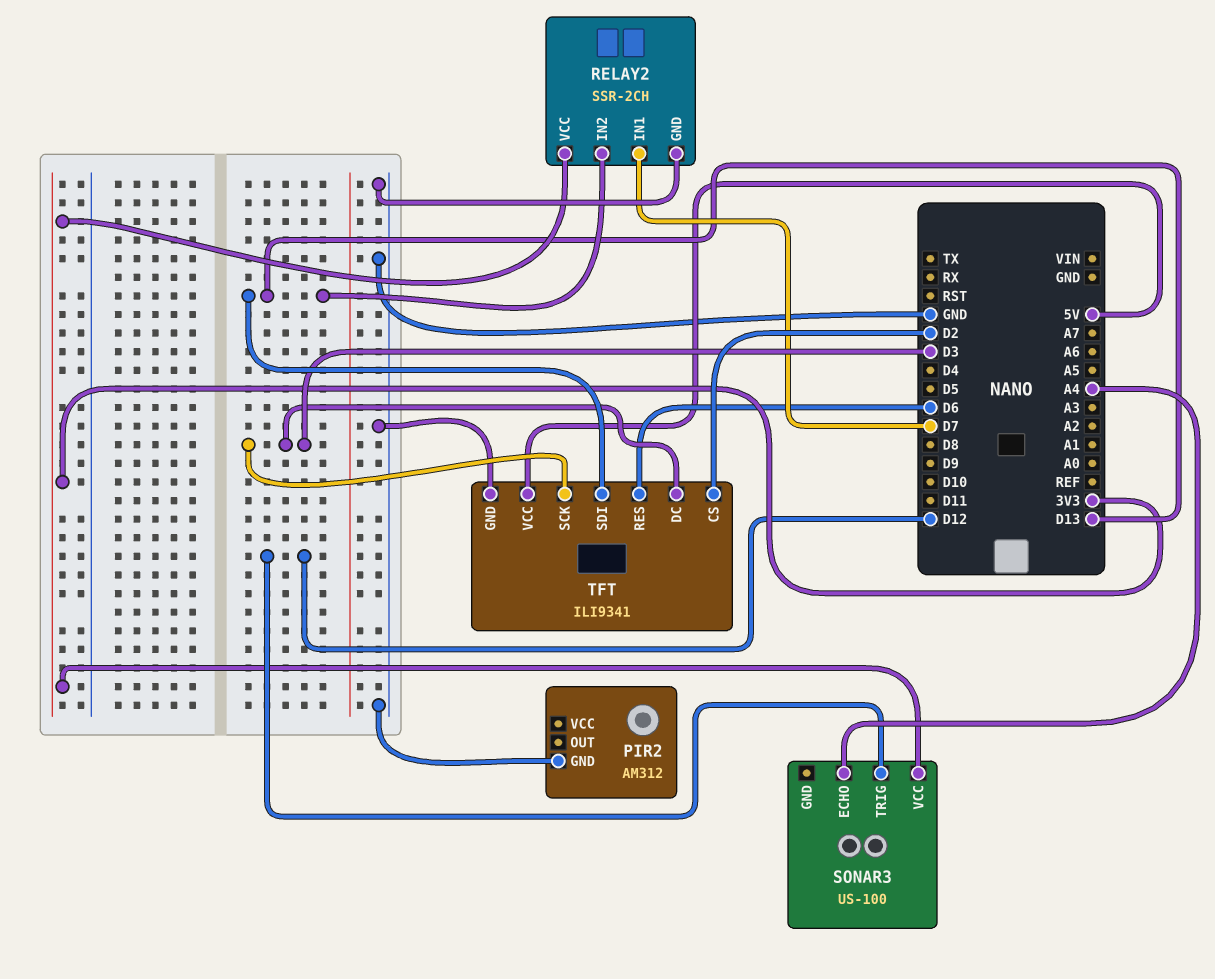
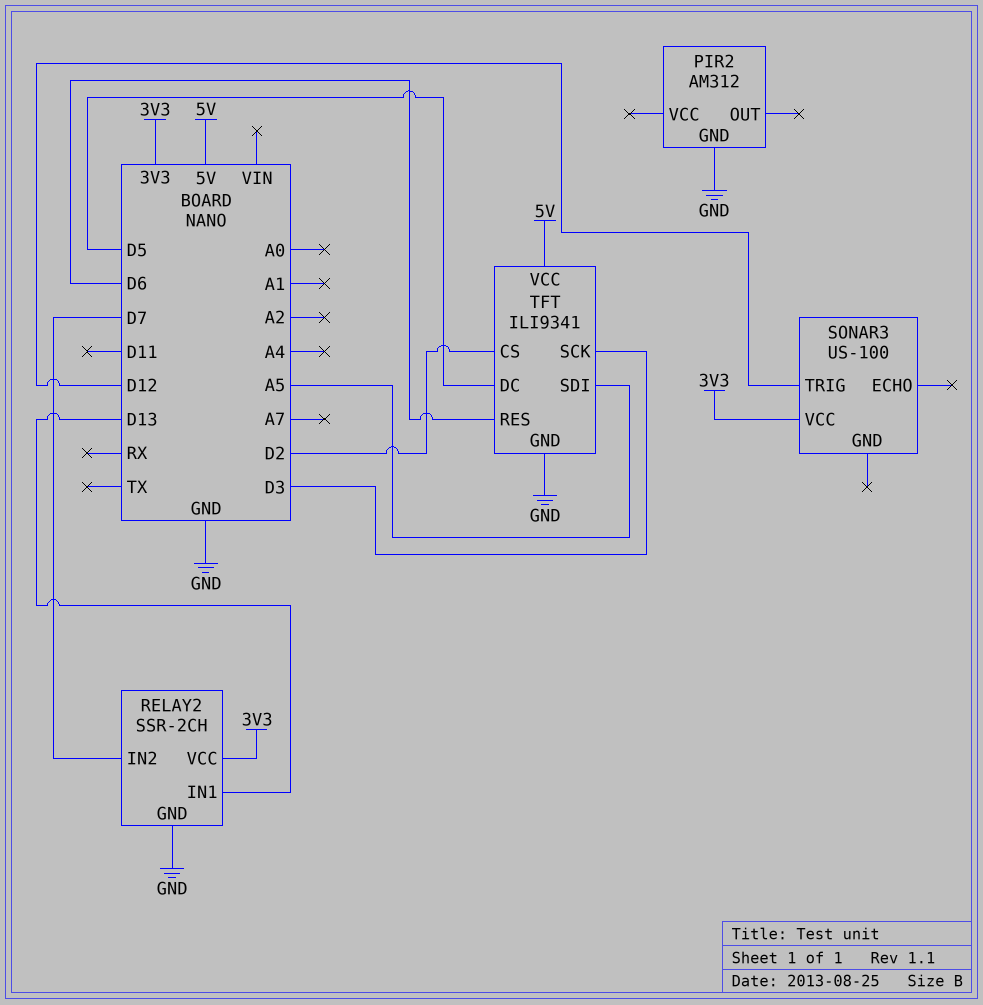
RELAY2 pin IN1: D7 -> D13
RELAY2 pin IN2: D13 -> D7
SONAR3 pin ECHO: A4 -> none
TFT pin DC: D3 -> D5
TFT pin SDI: D13 -> A5

